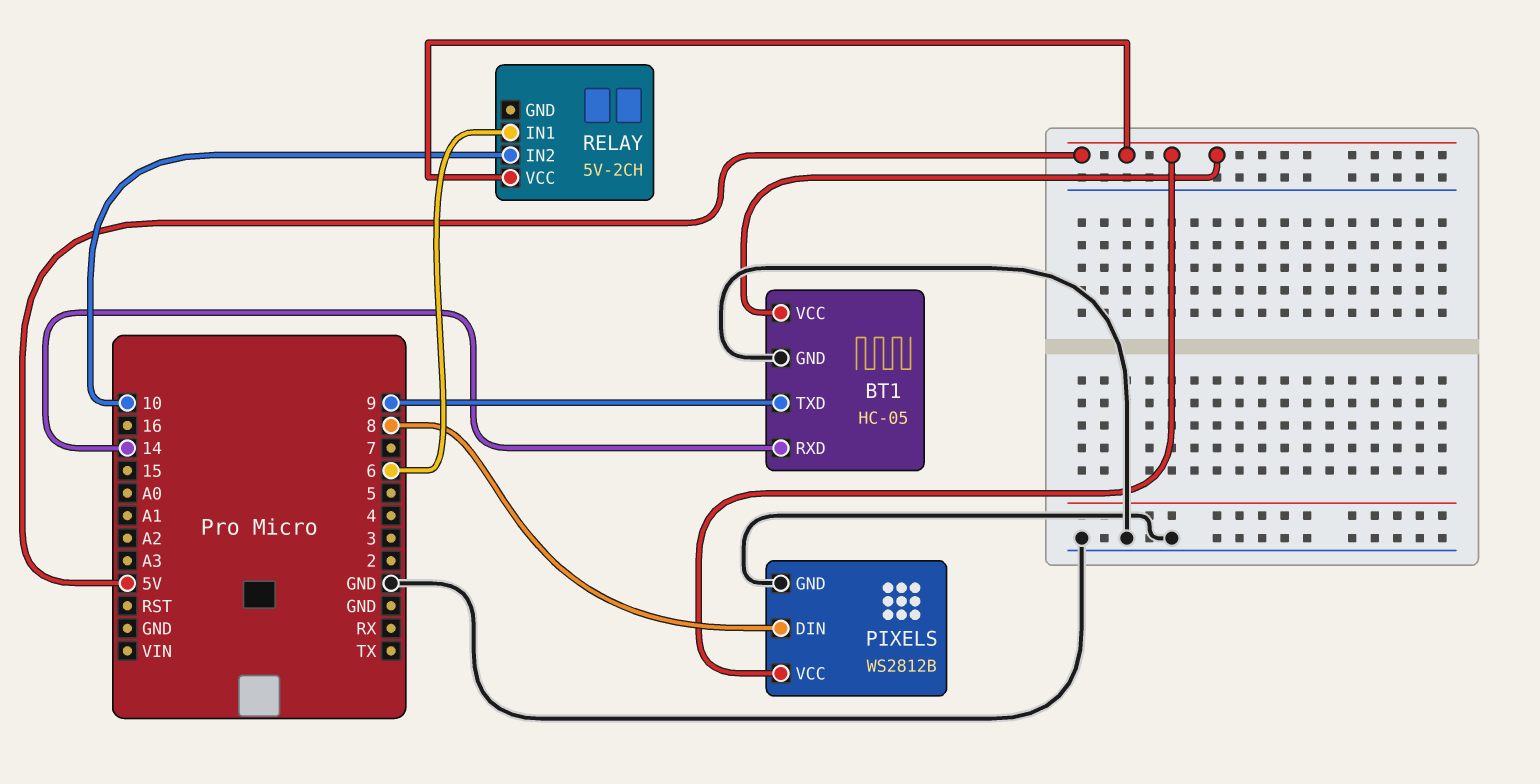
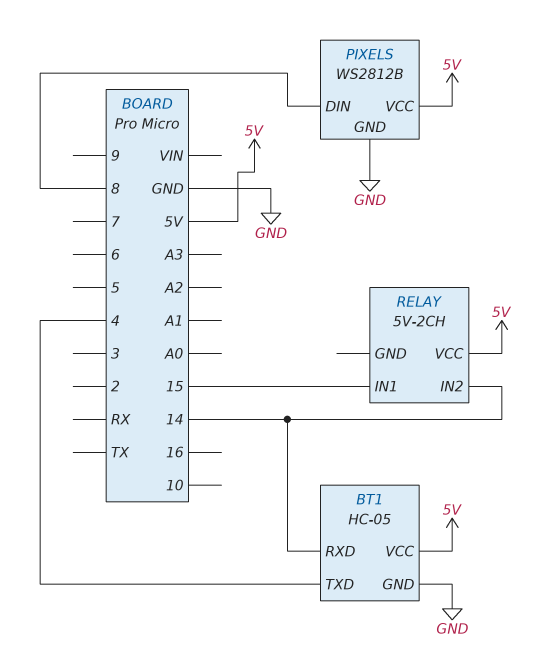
BT1 pin TXD: 9 -> 4
RELAY pin IN1: 6 -> 15
RELAY pin IN2: 10 -> 14

